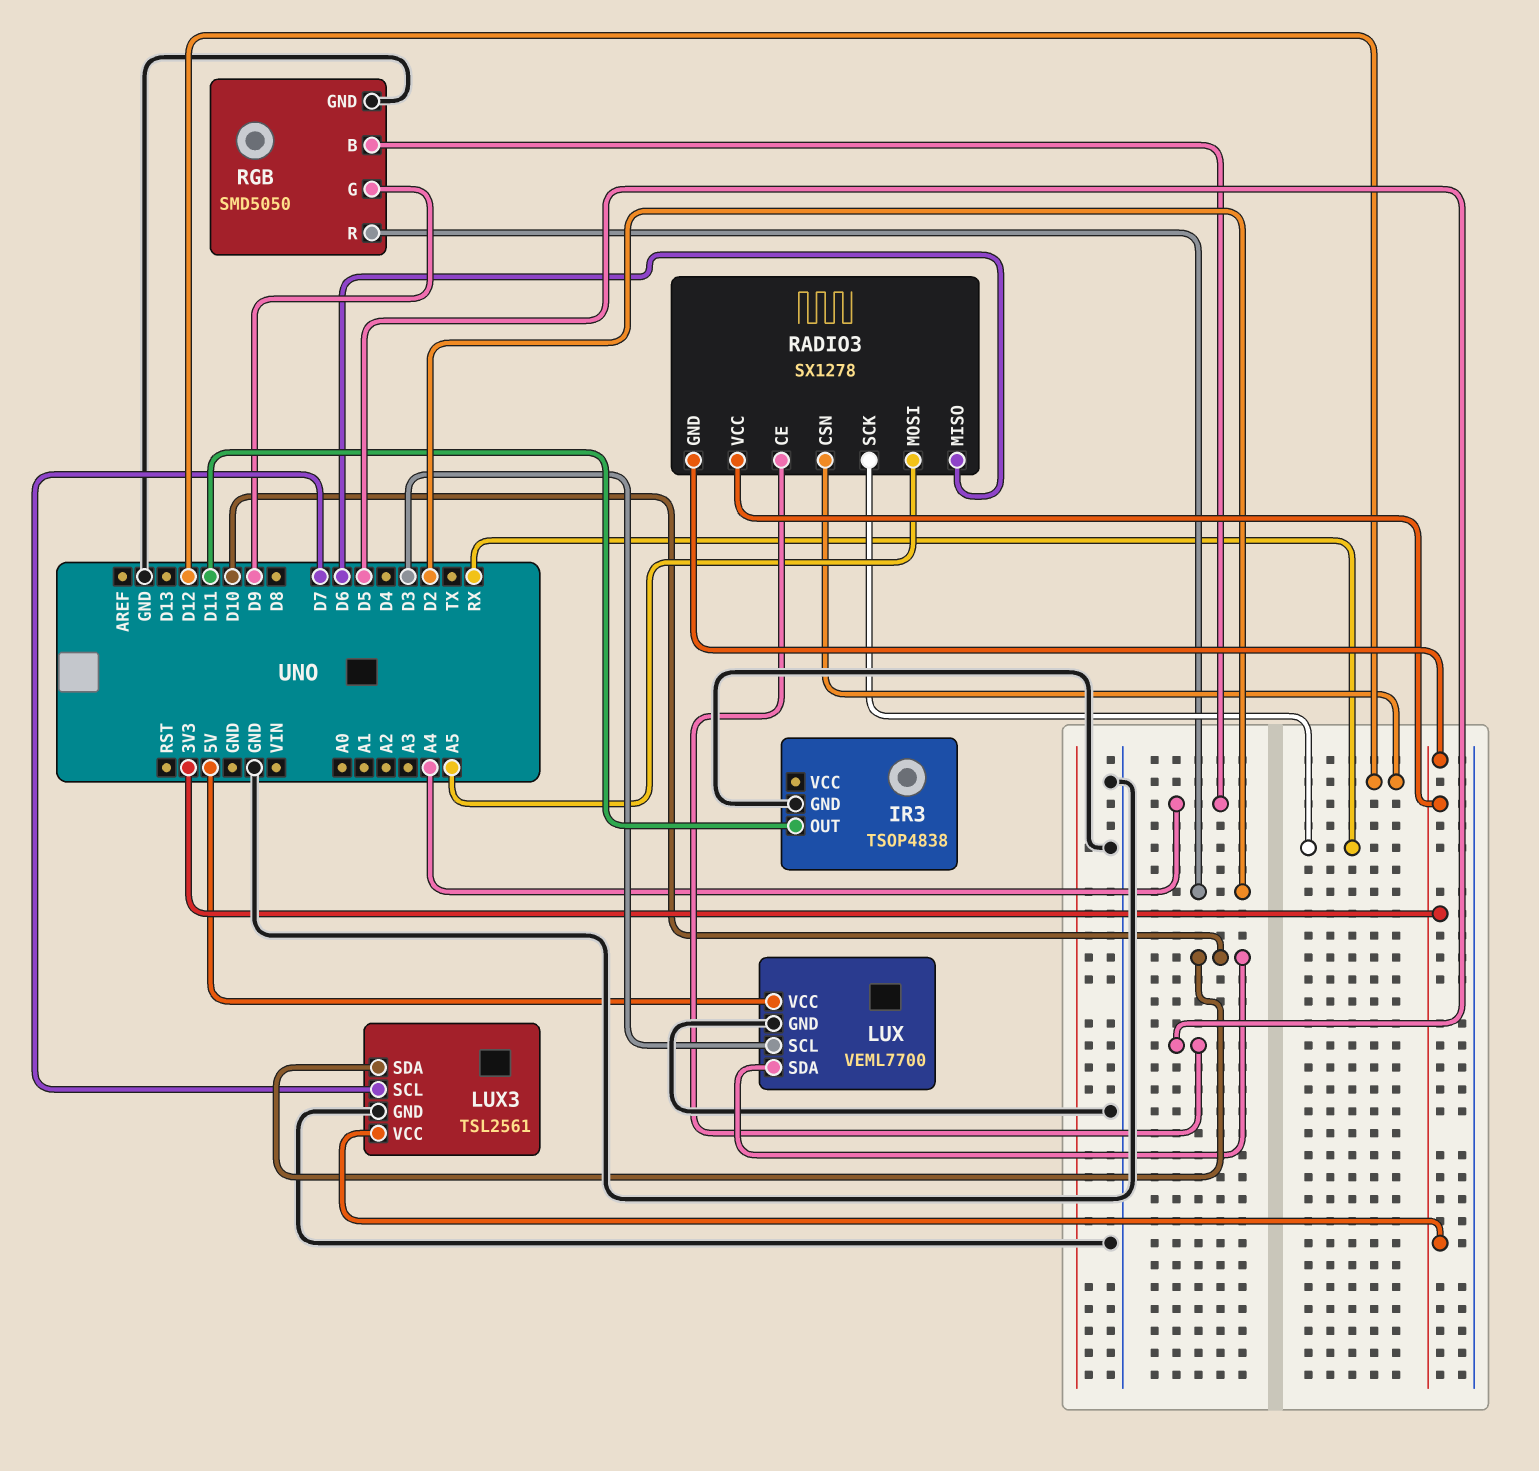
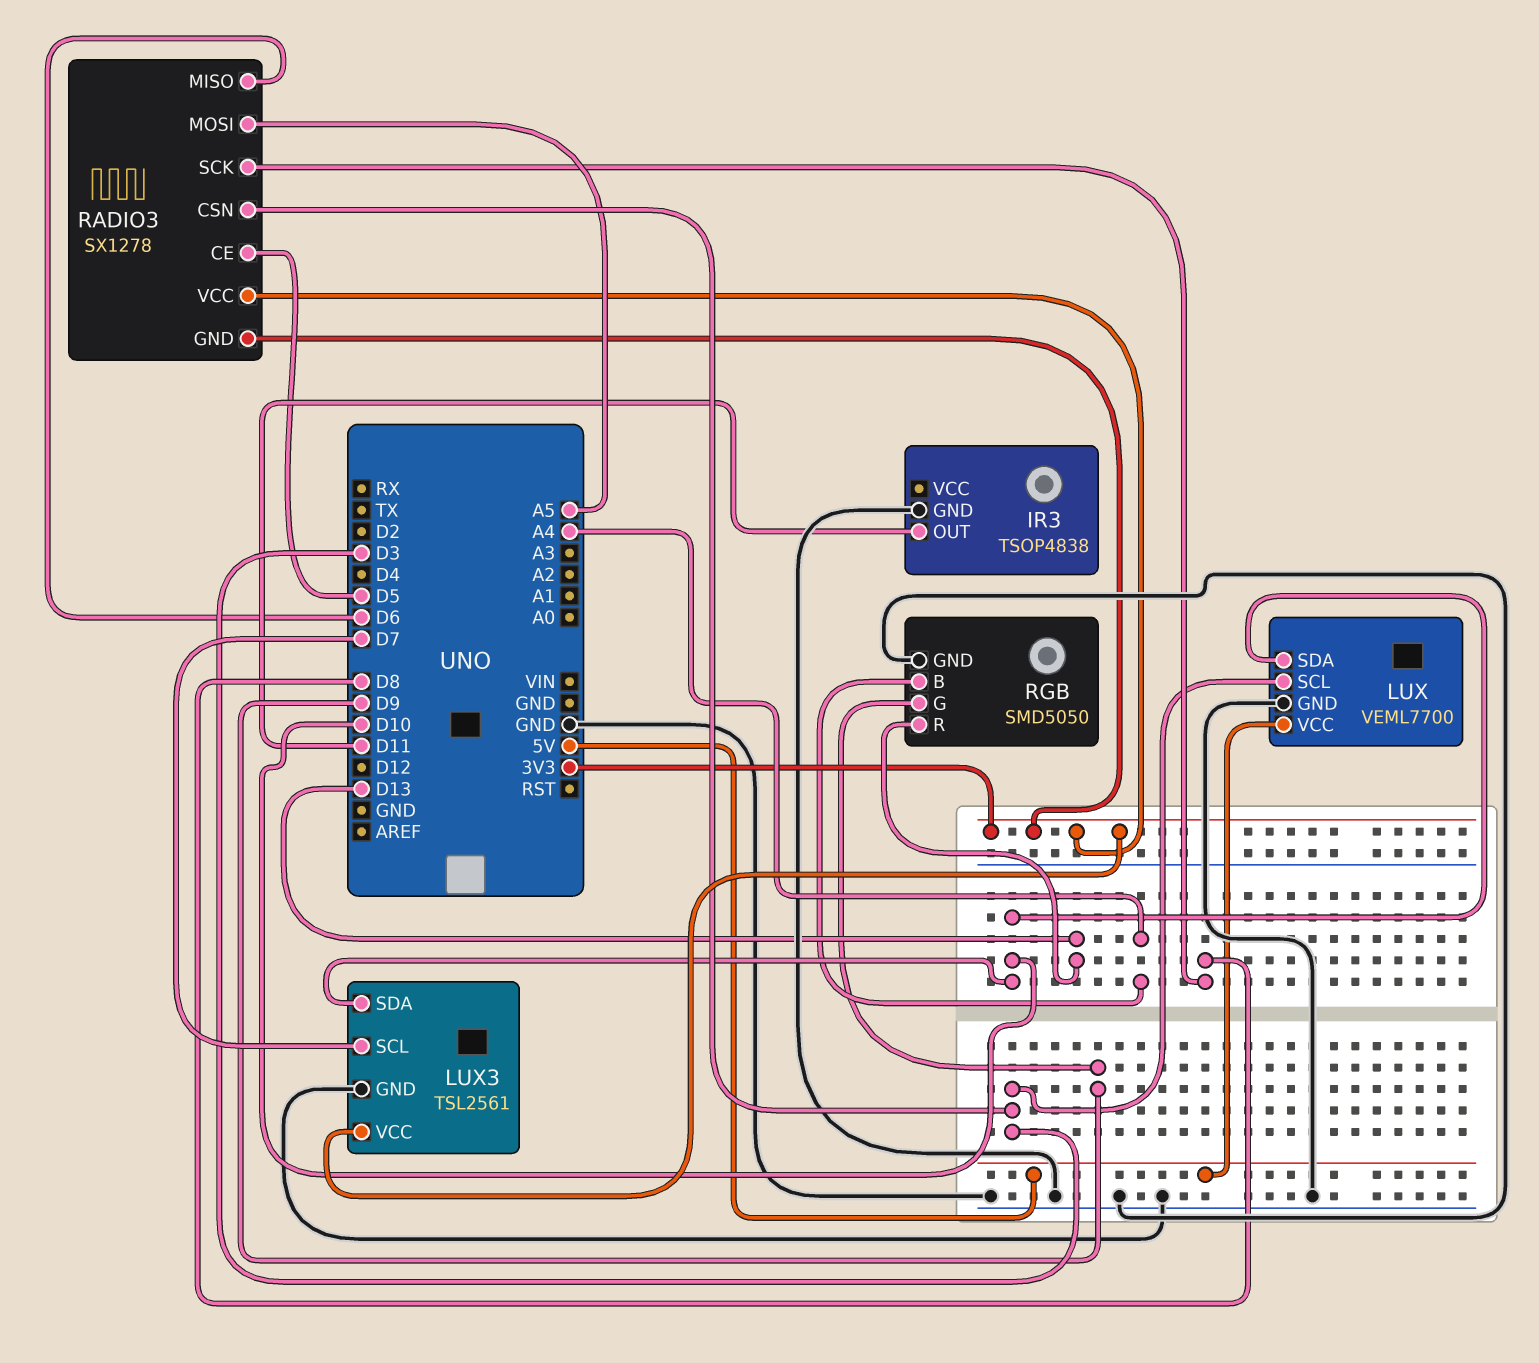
RADIO3 pin CSN: D12 -> D3
RADIO3 pin SCK: RX -> D8
RGB pin R: D2 -> D13

